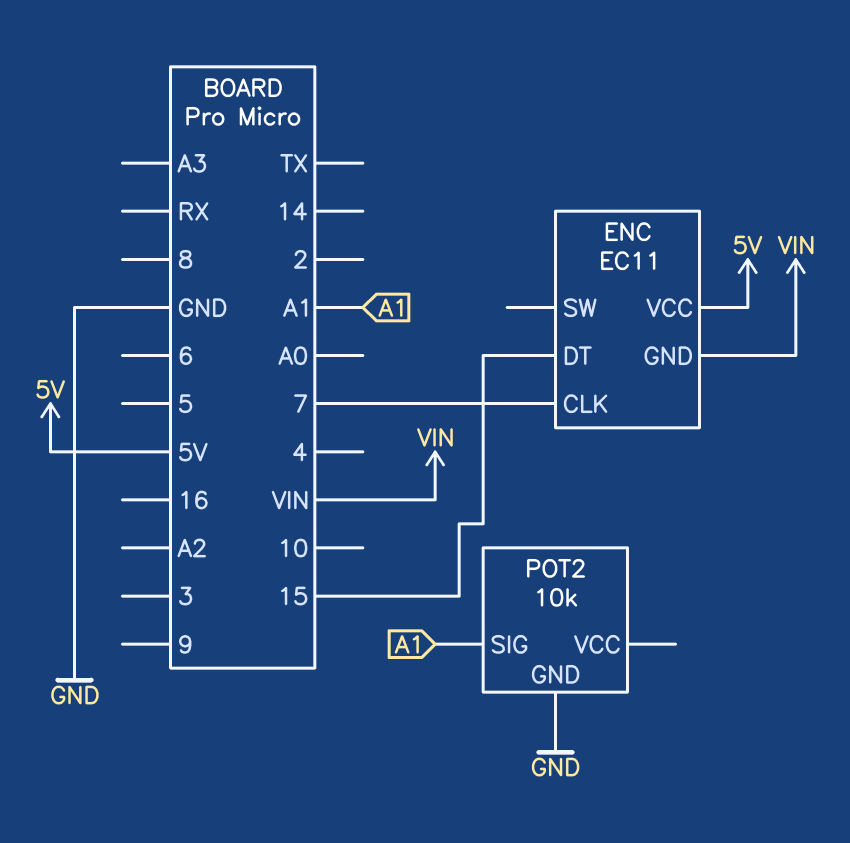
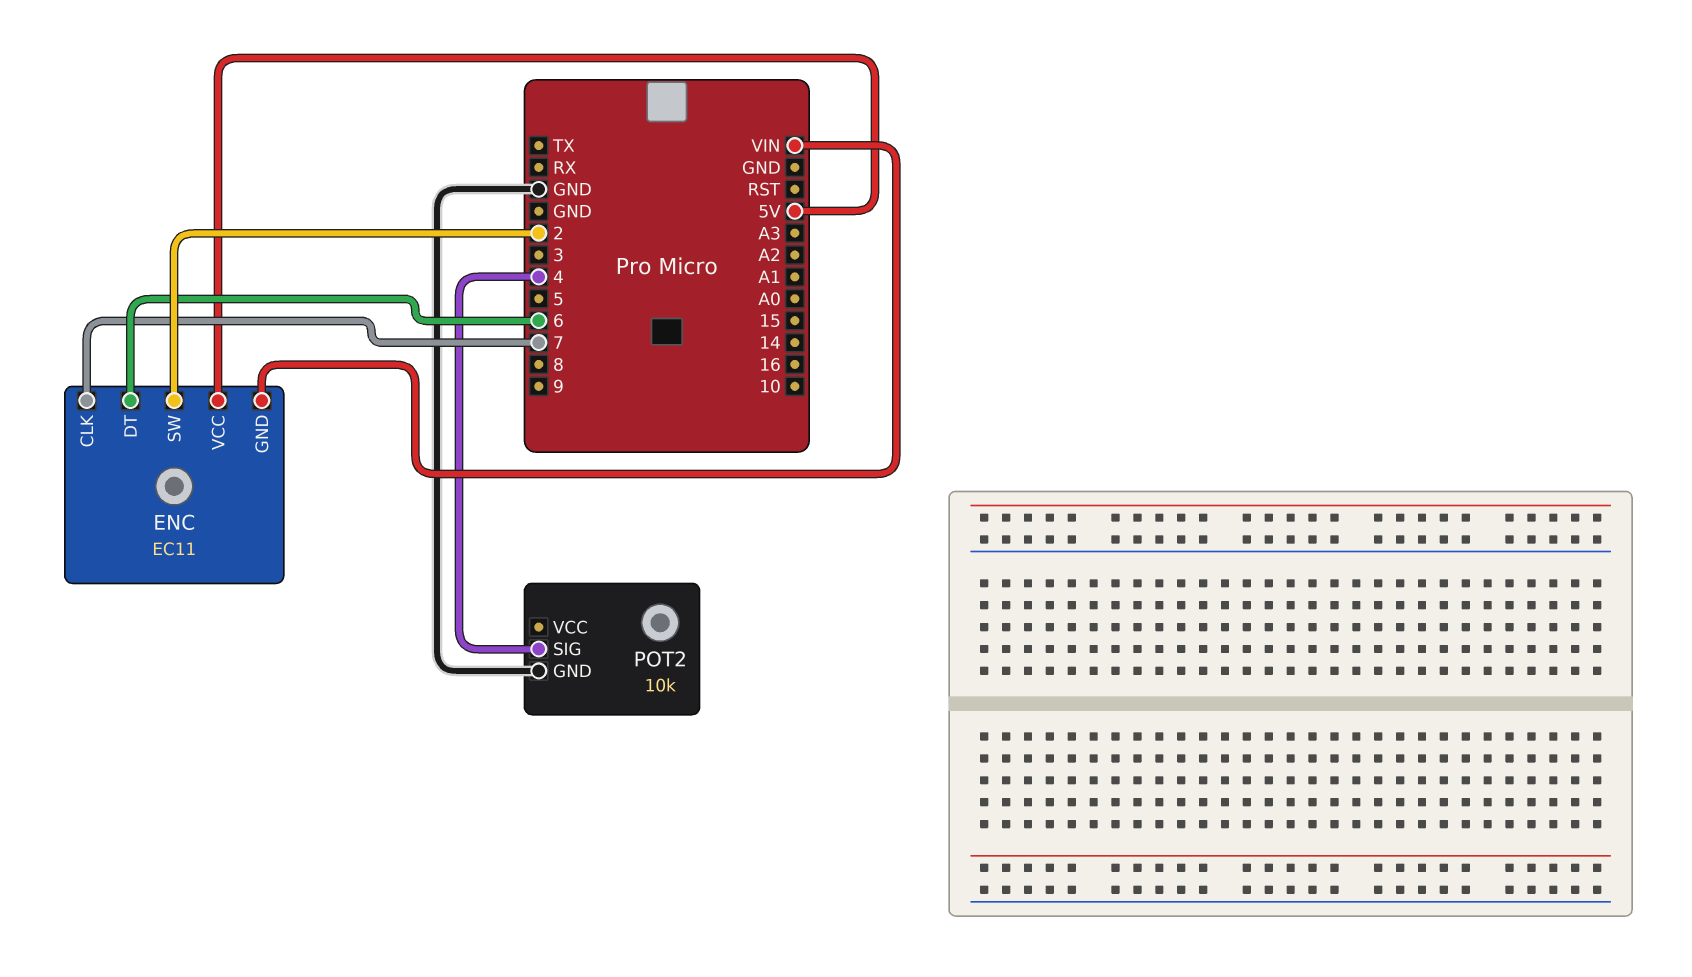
ENC pin DT: 15 -> 6
ENC pin SW: none -> 2
POT2 pin SIG: A1 -> 4

